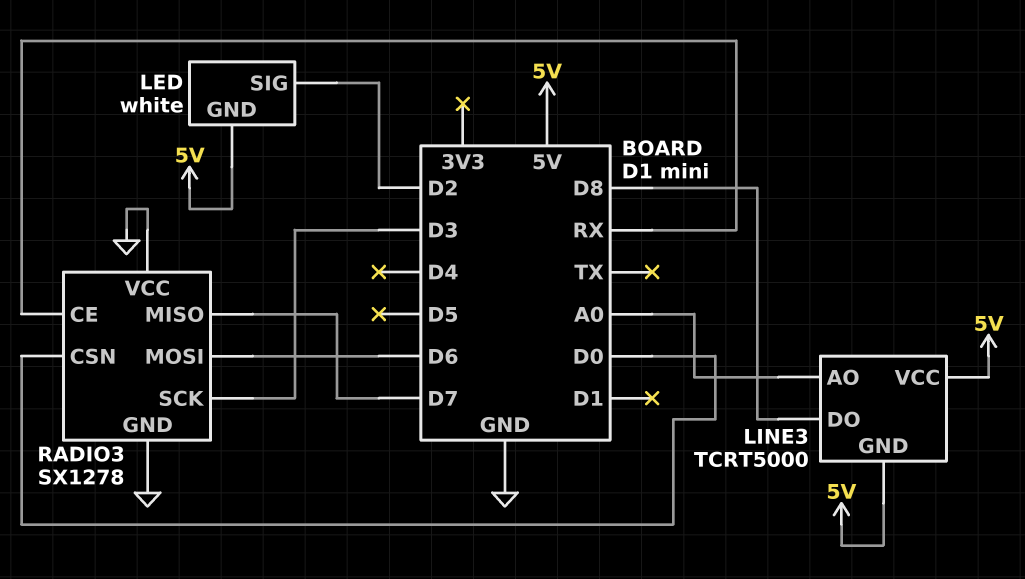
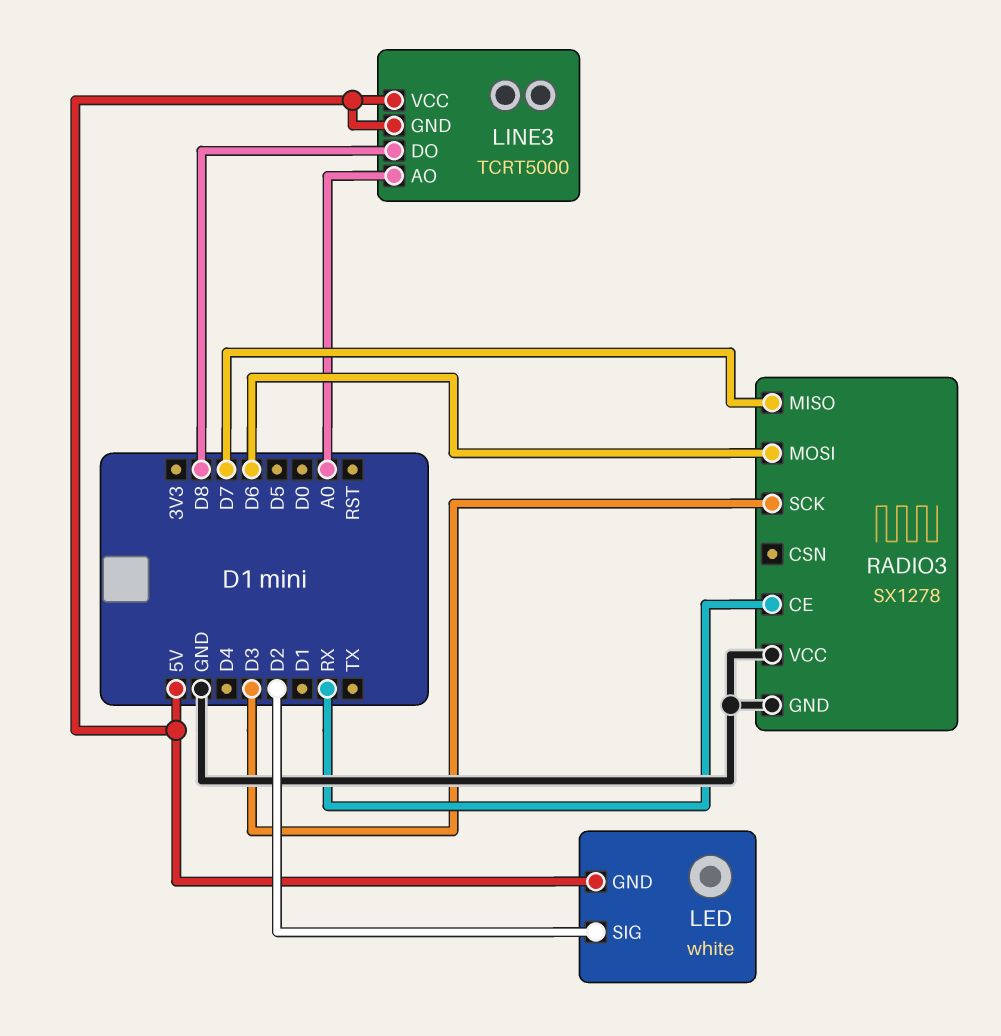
RADIO3 pin CSN: D0 -> none

